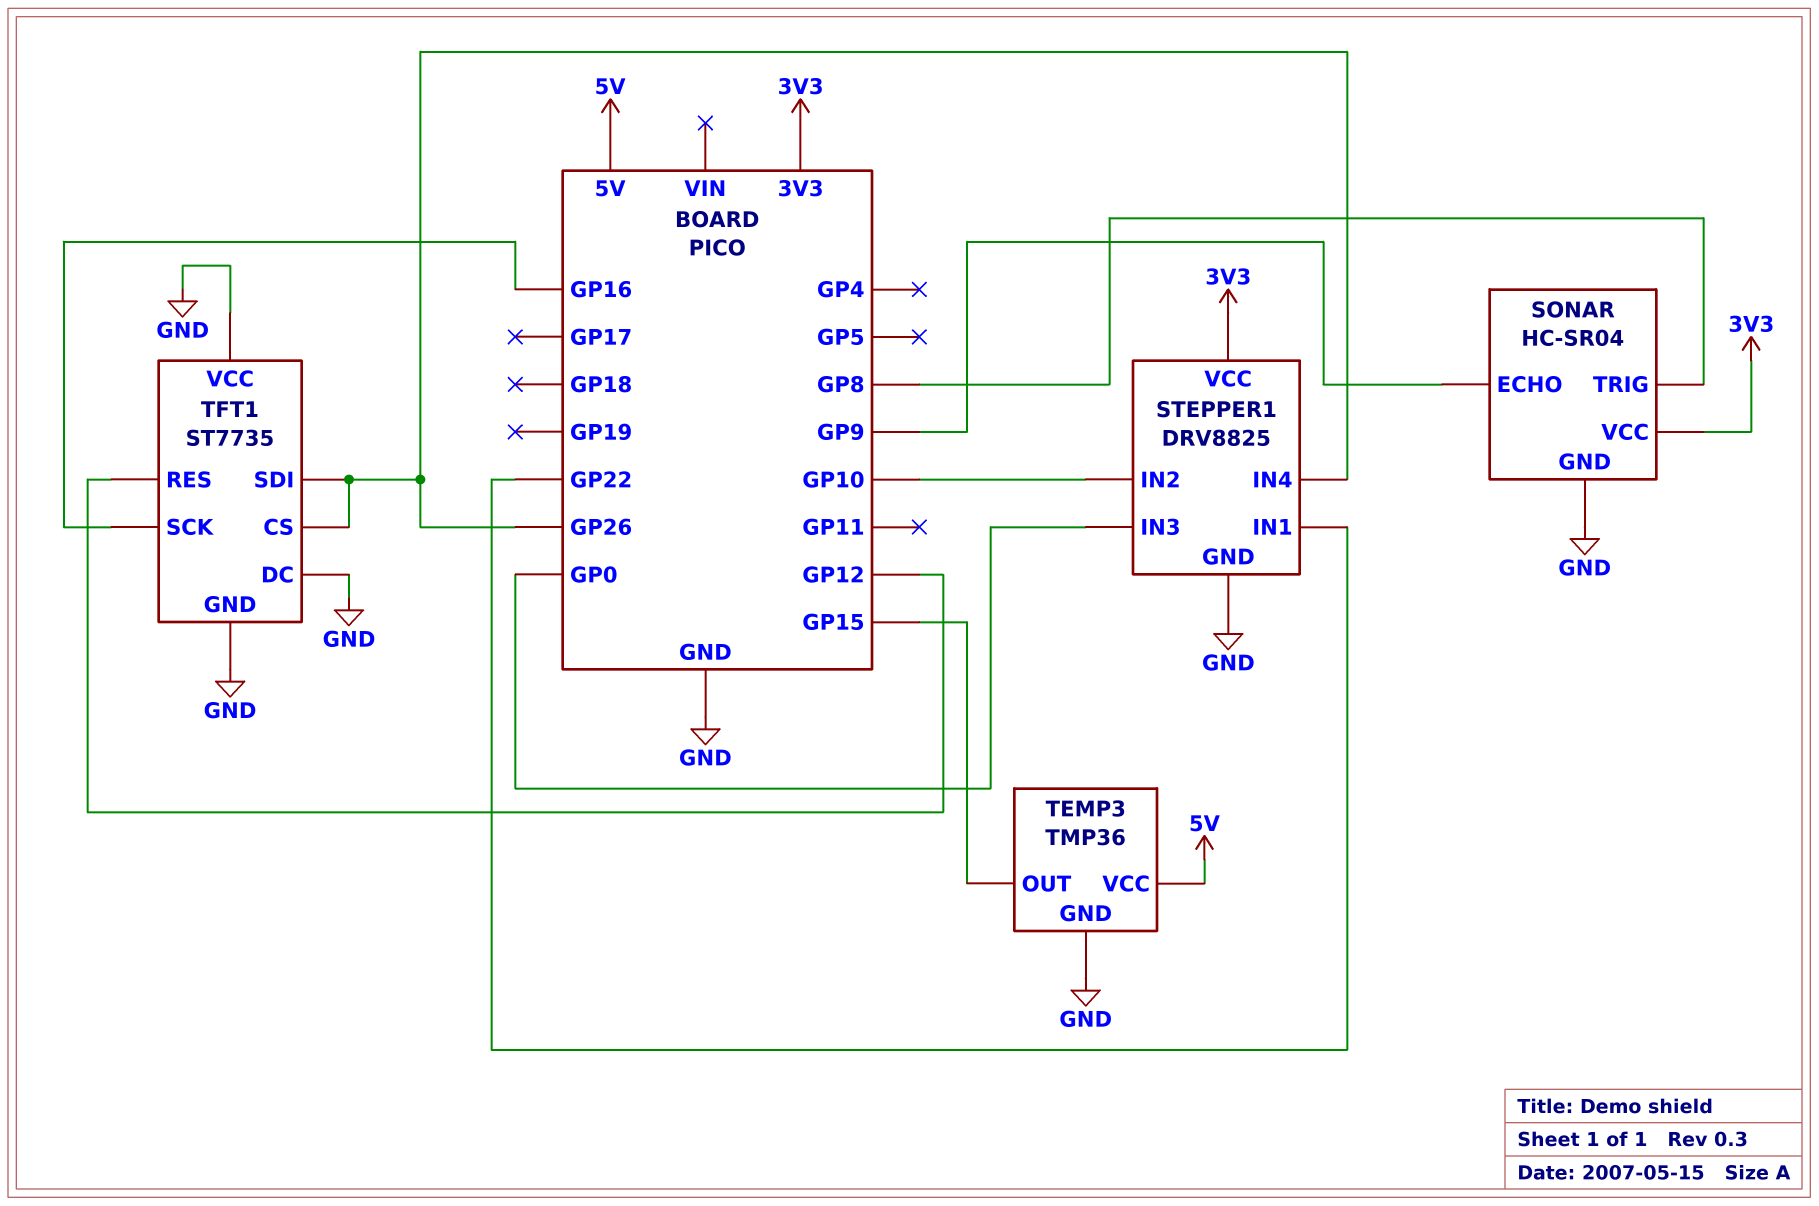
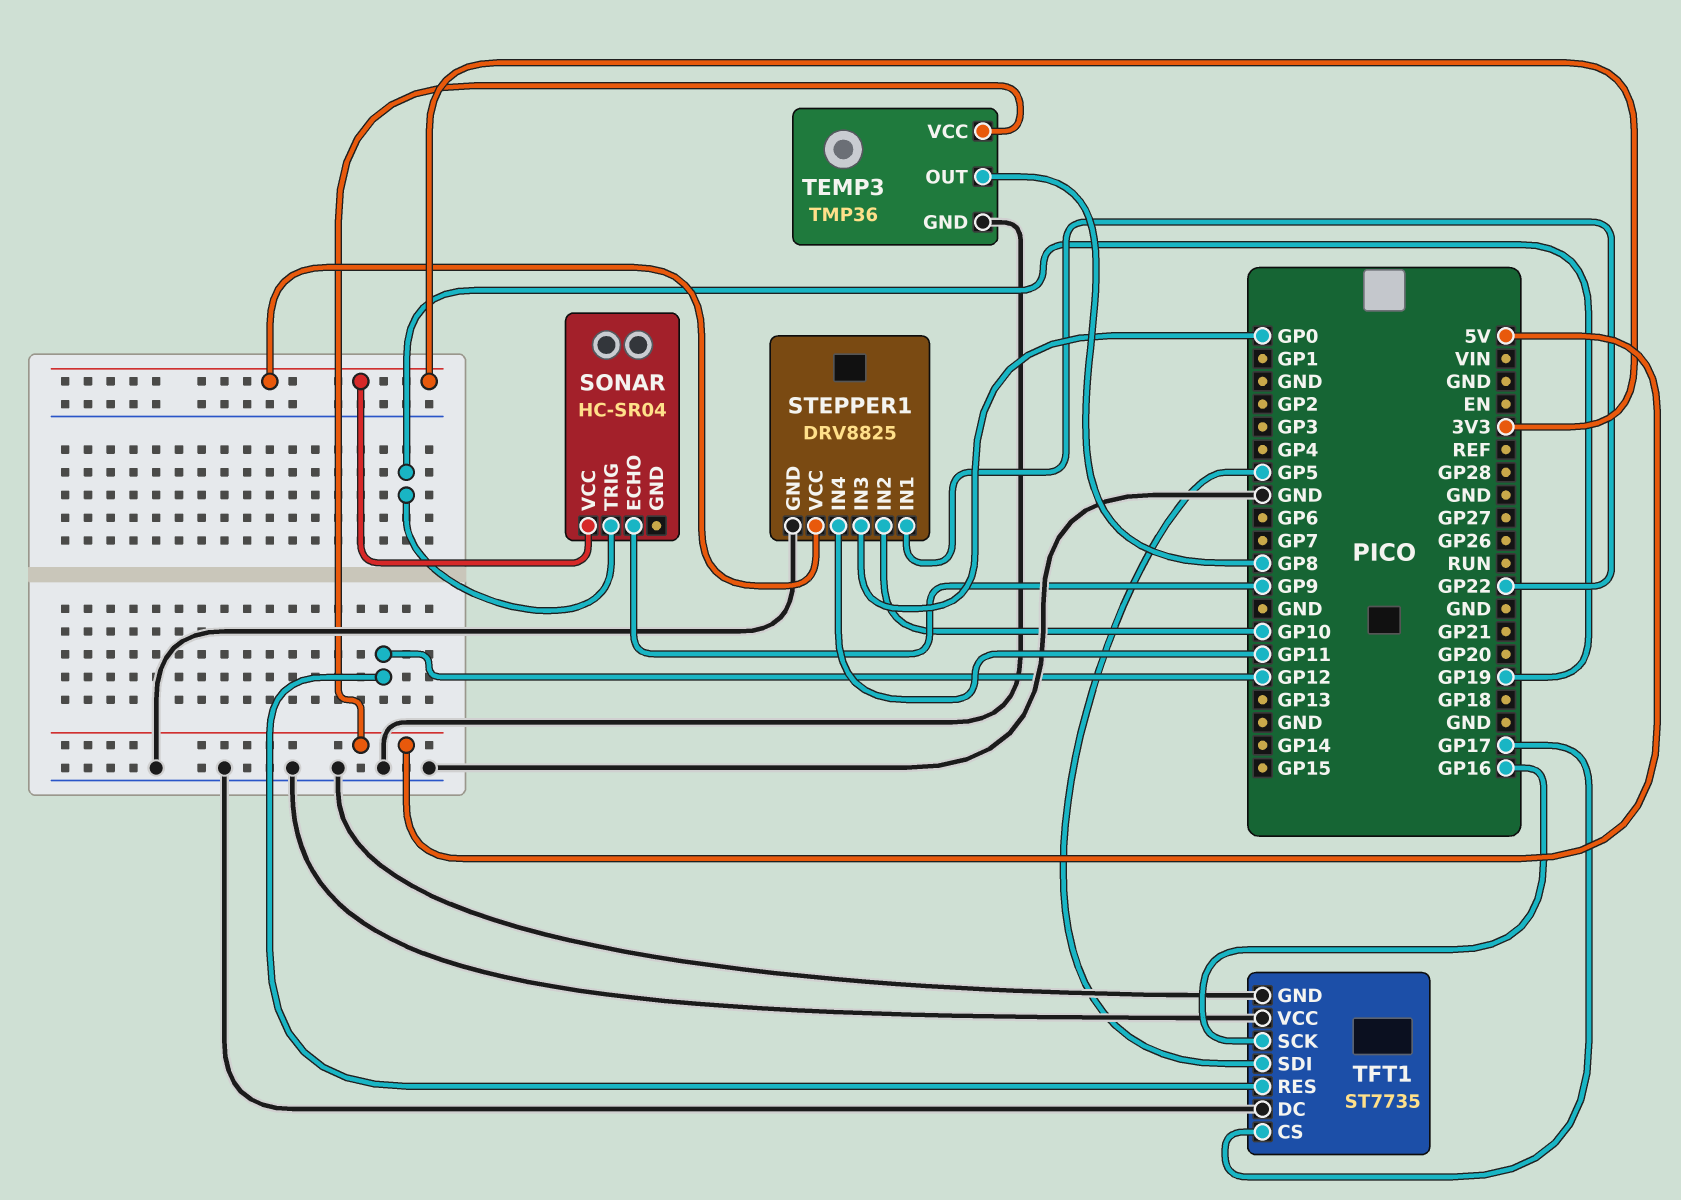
SONAR pin GND: GND -> none
SONAR pin TRIG: GP8 -> GP19
STEPPER1 pin IN4: GP26 -> GP11
TEMP3 pin OUT: GP15 -> GP8
TFT1 pin CS: GP26 -> GP17
TFT1 pin SDI: GP26 -> GP5

